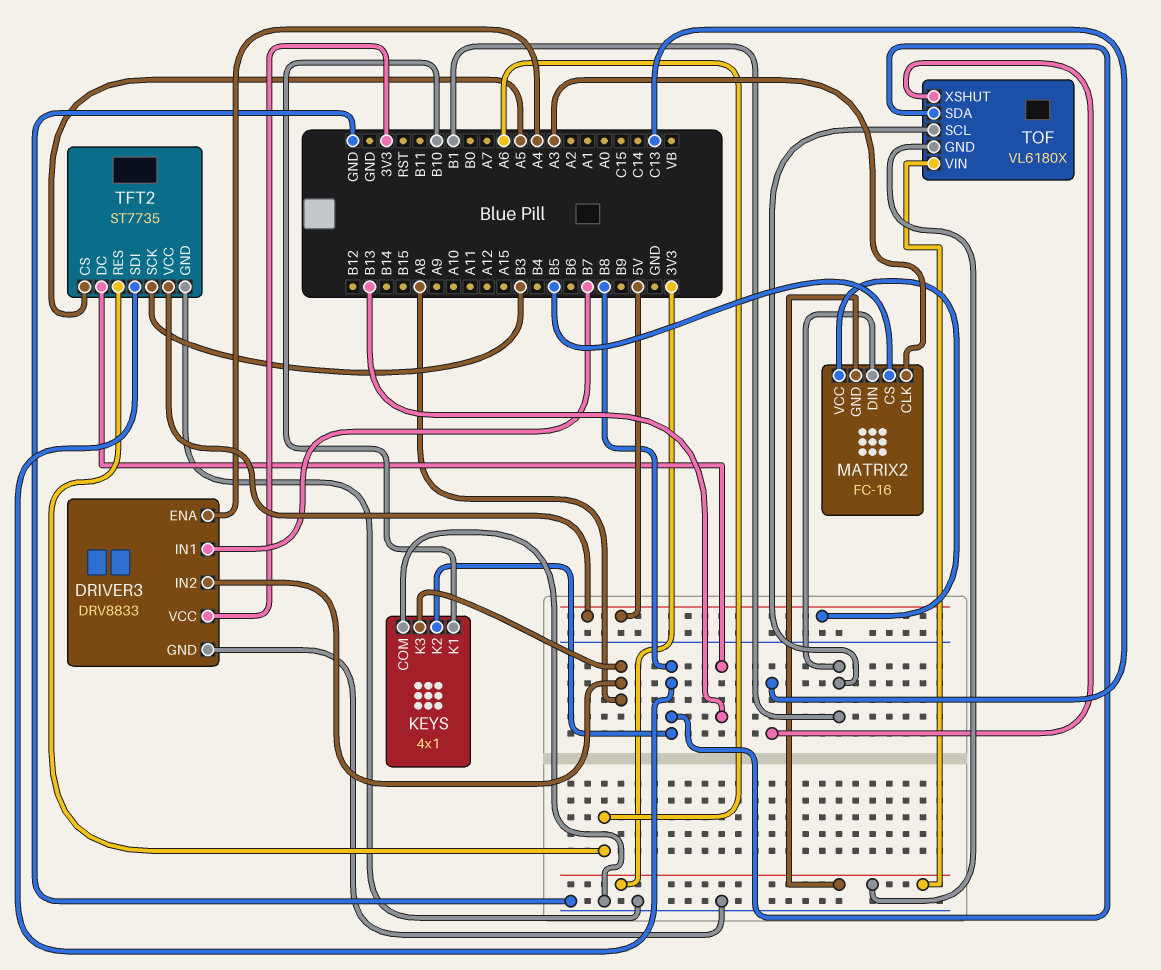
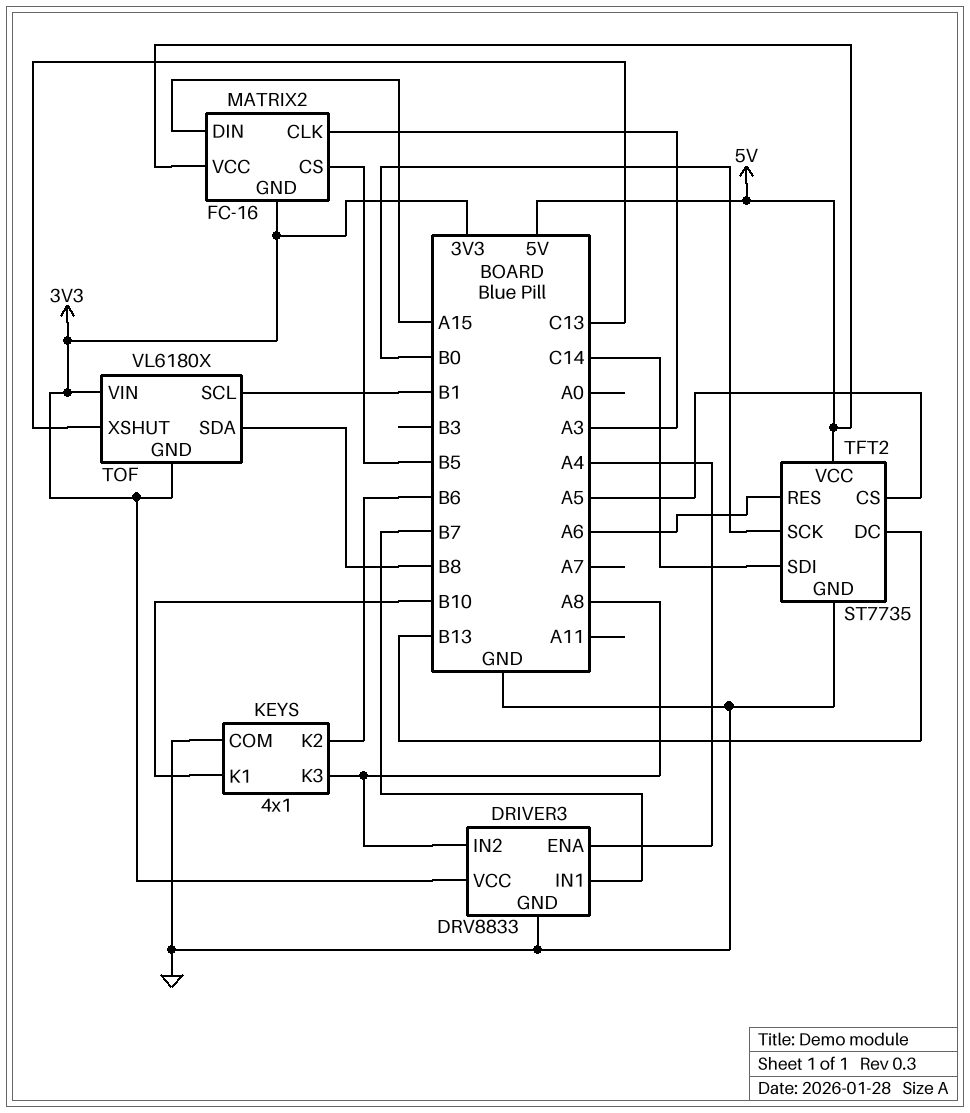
KEYS pin K2: B8 -> B6
MATRIX2 pin DIN: B1 -> A15
TFT2 pin SCK: B3 -> B0
TFT2 pin SDI: B8 -> C14

